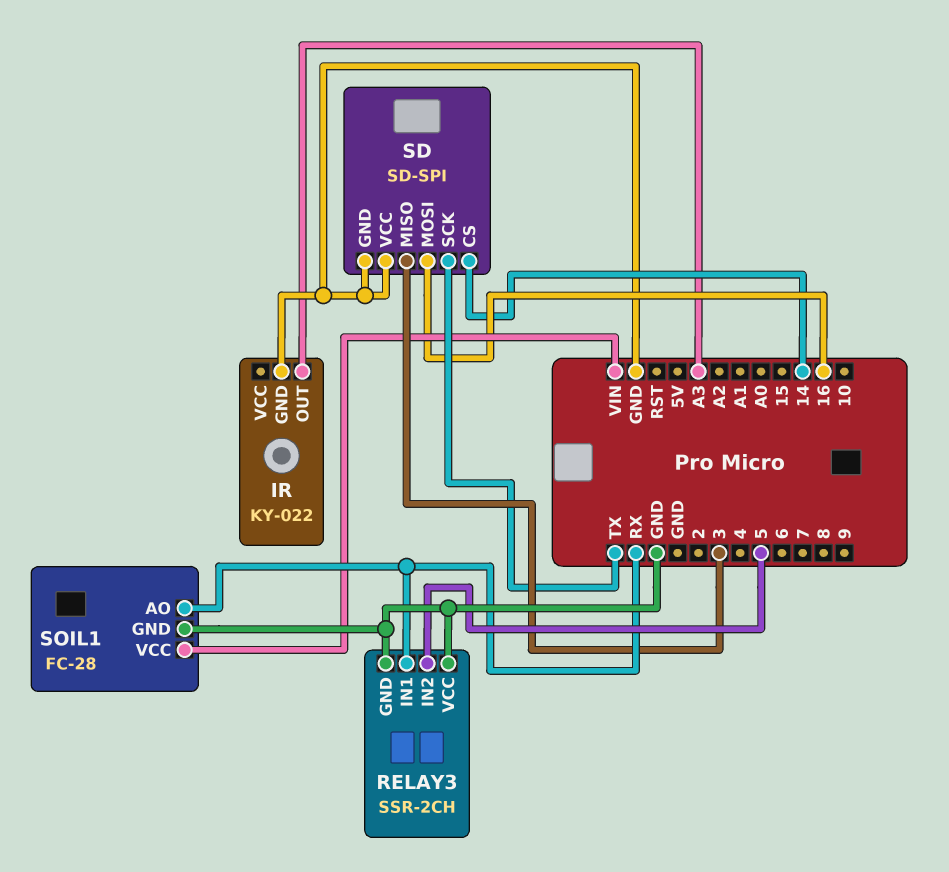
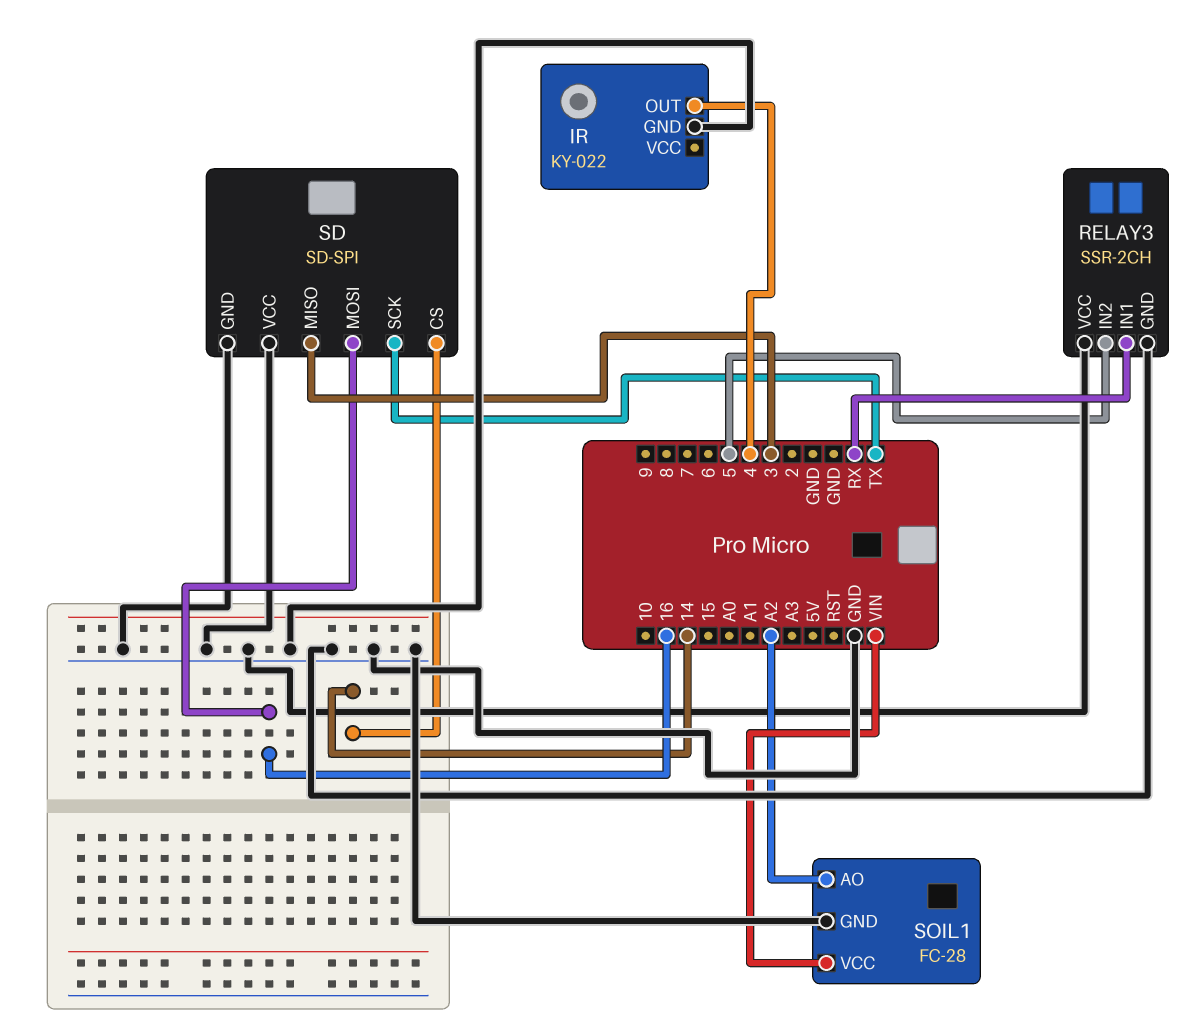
IR pin OUT: A3 -> 4
SOIL1 pin AO: RX -> A2

